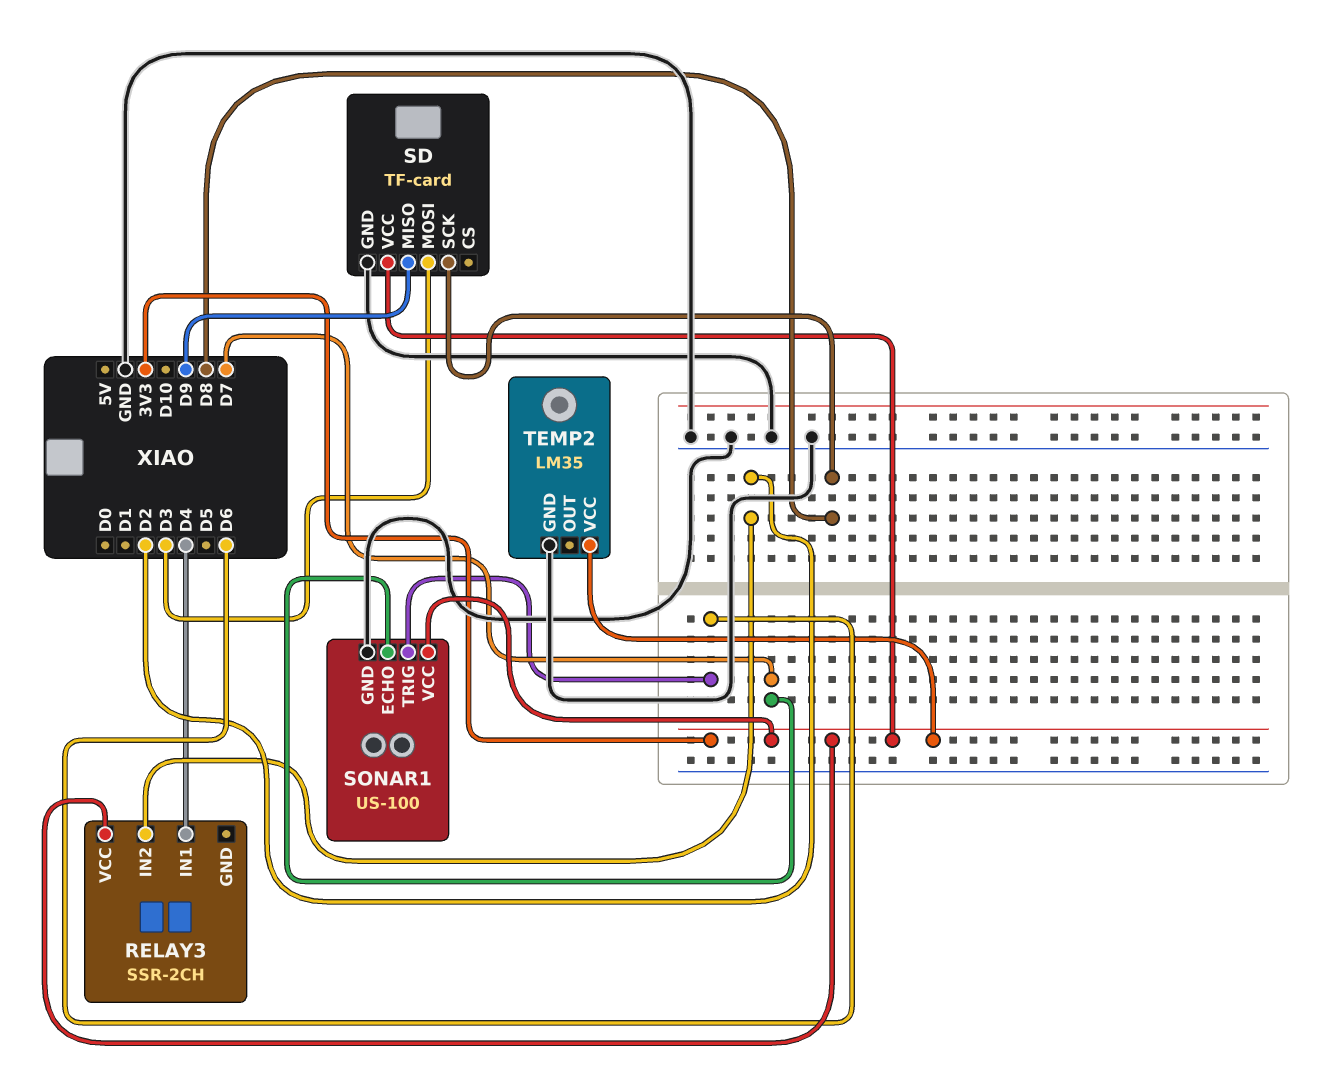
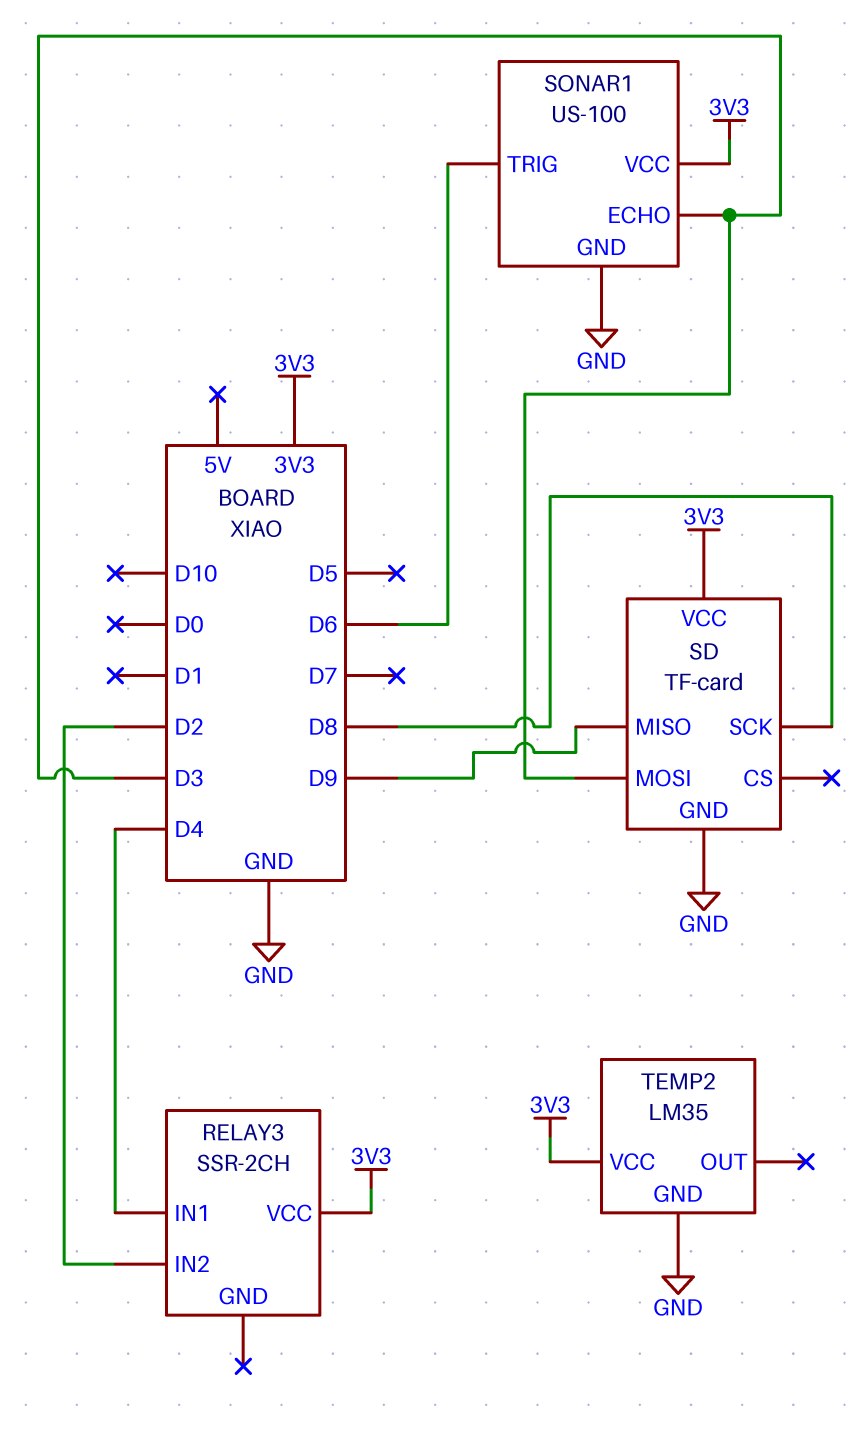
SONAR1 pin ECHO: D7 -> D3

